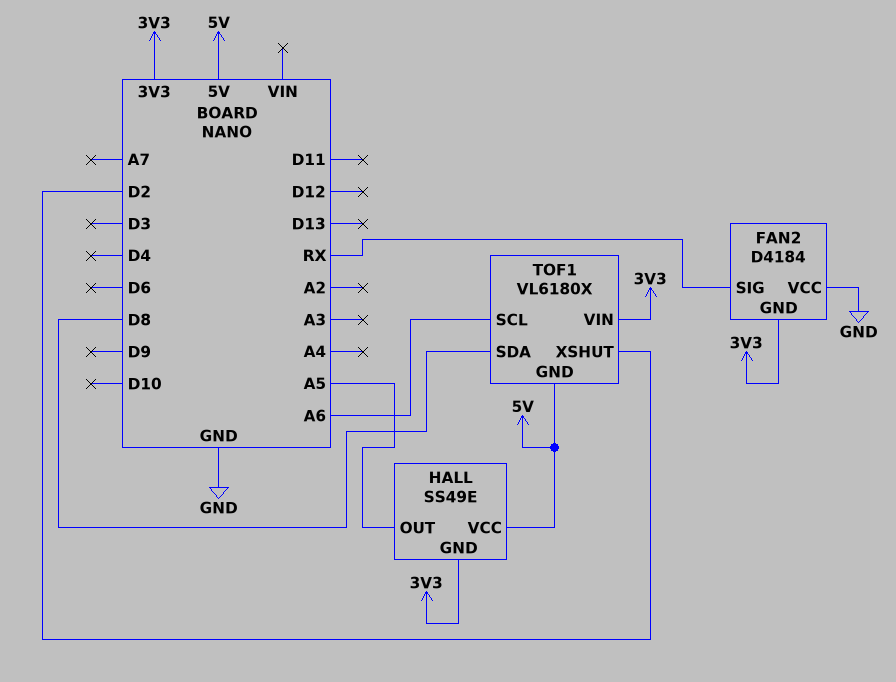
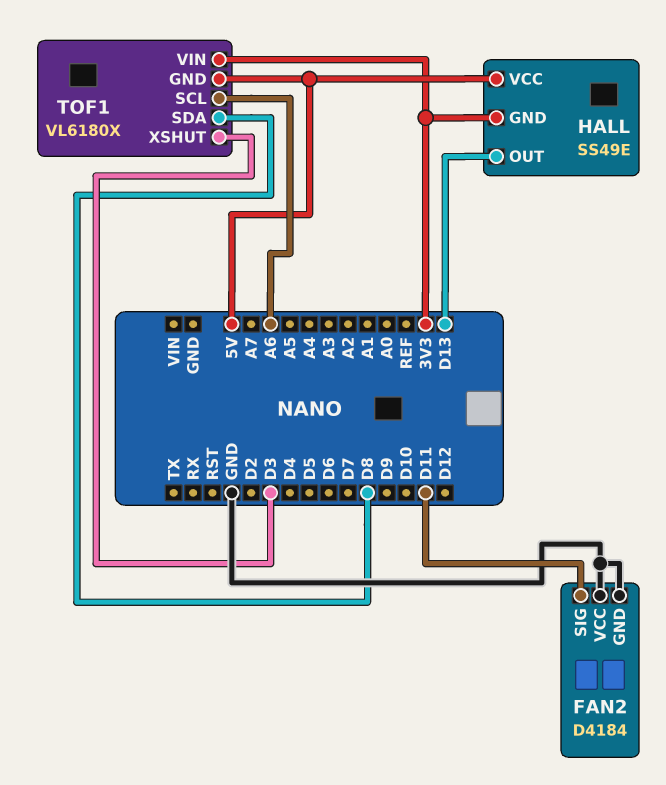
FAN2 pin GND: 3V3 -> GND
FAN2 pin SIG: RX -> D11
HALL pin OUT: A5 -> D13
TOF1 pin XSHUT: D2 -> D3

